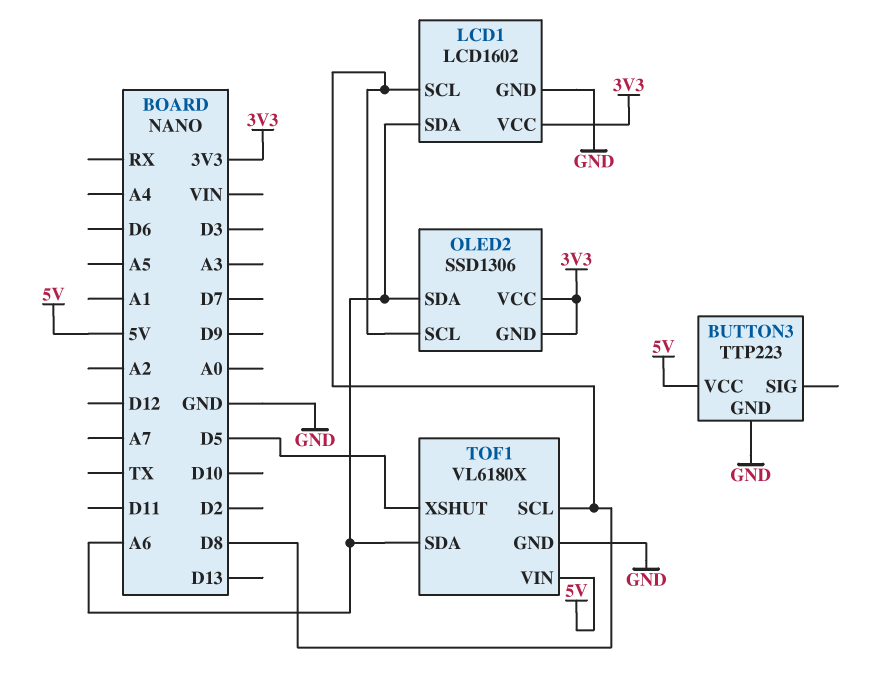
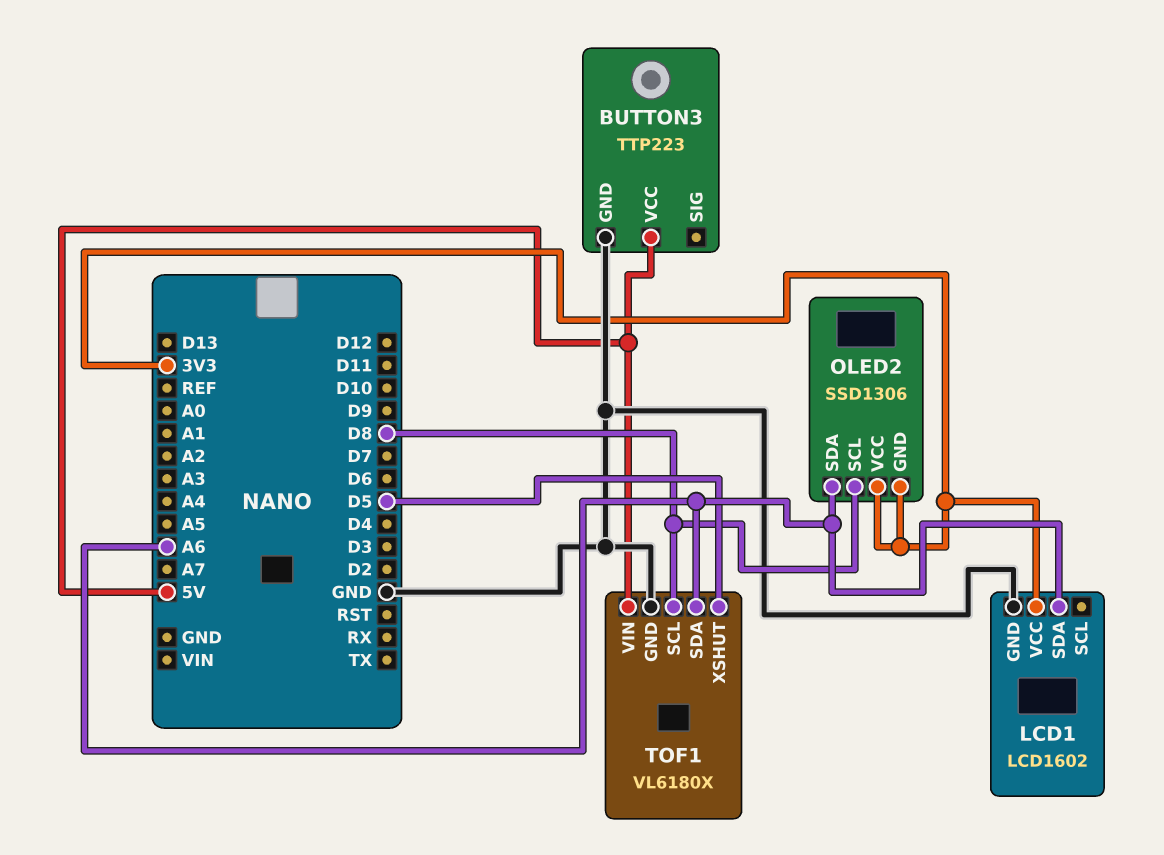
LCD1 pin SCL: D8 -> none

